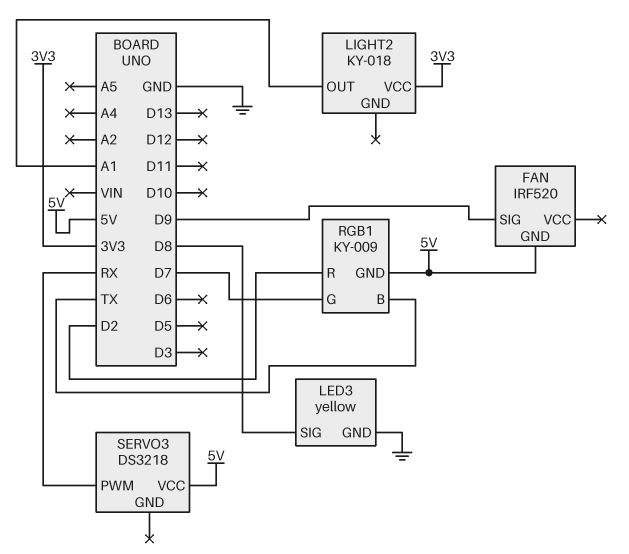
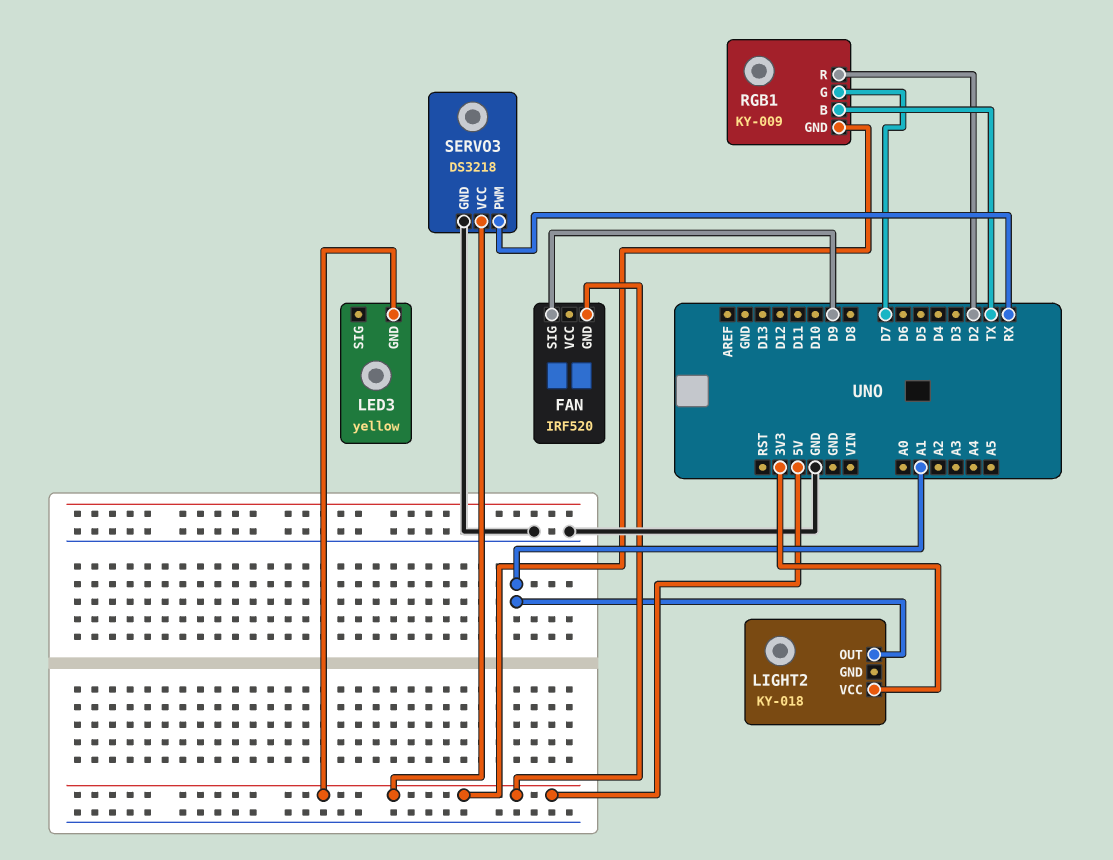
LED3 pin GND: GND -> 5V
LED3 pin SIG: D8 -> none
SERVO3 pin GND: none -> GND

